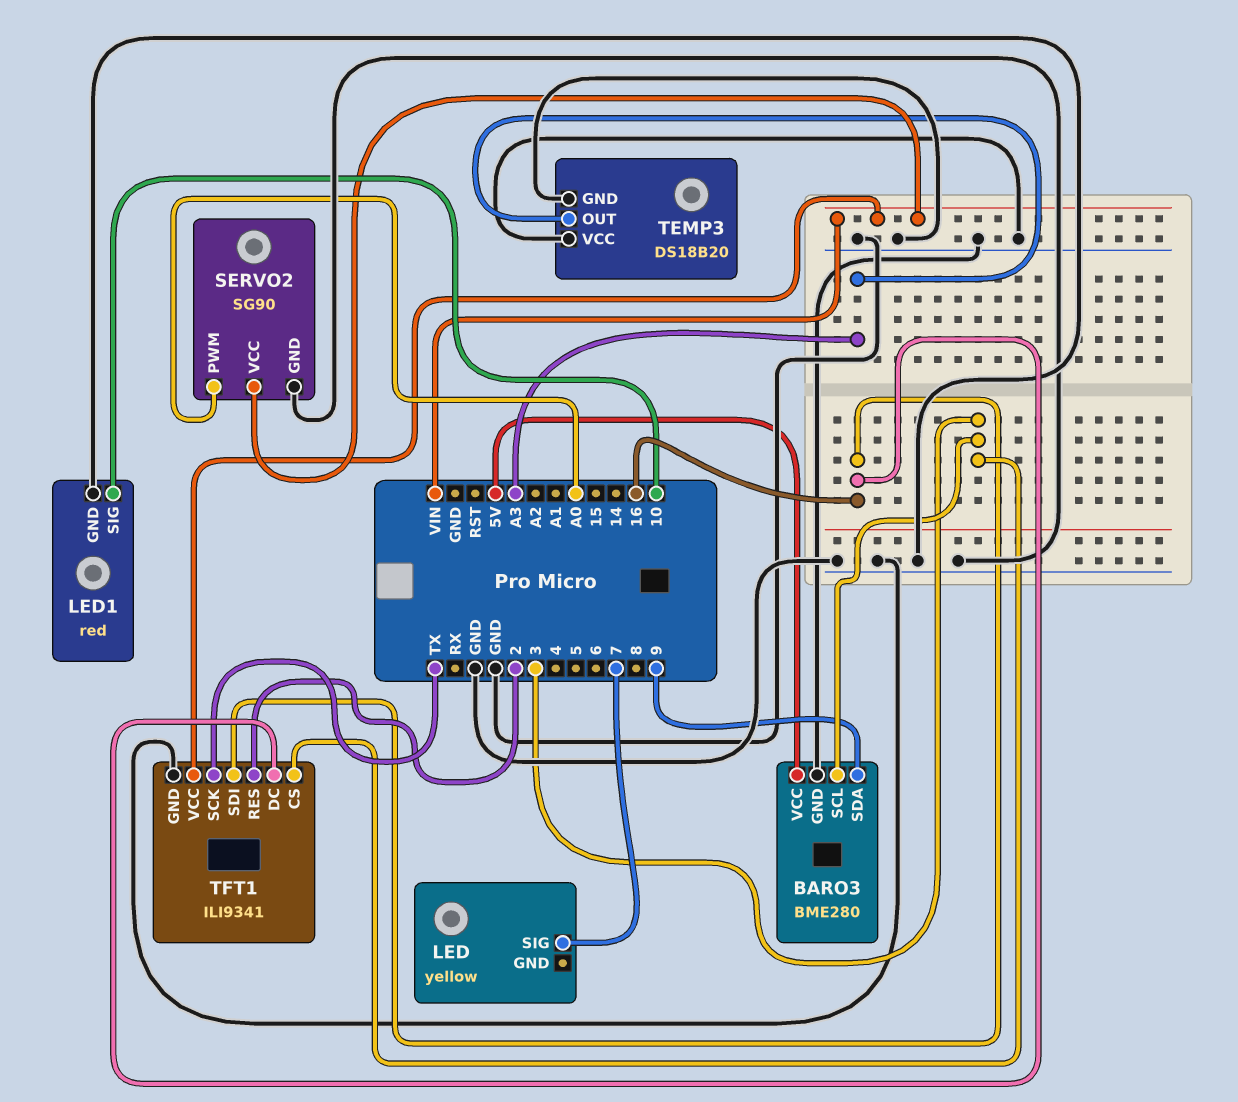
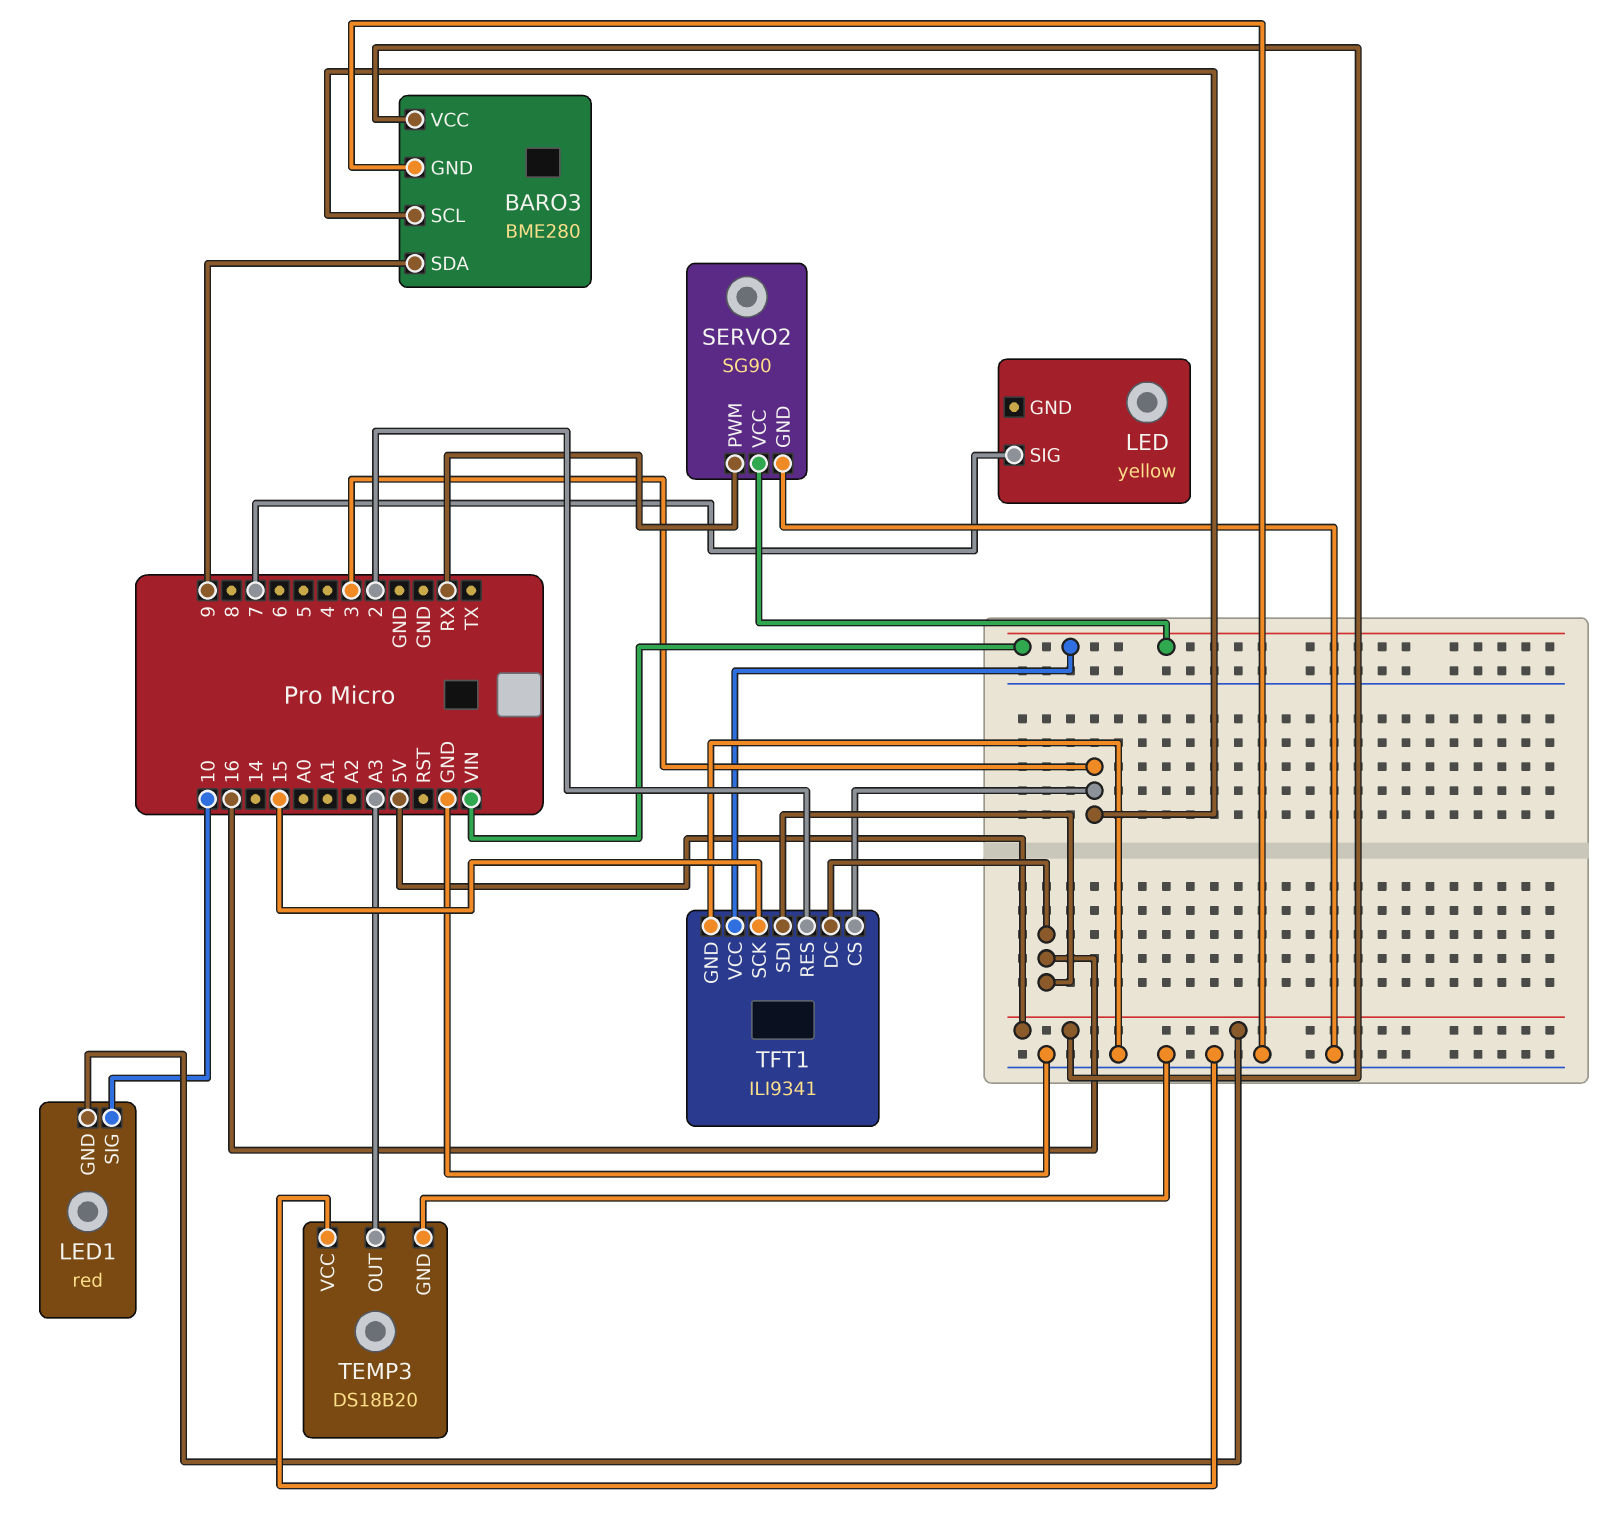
LED1 pin GND: GND -> 5V
SERVO2 pin PWM: A0 -> RX
TFT1 pin SCK: TX -> 15

